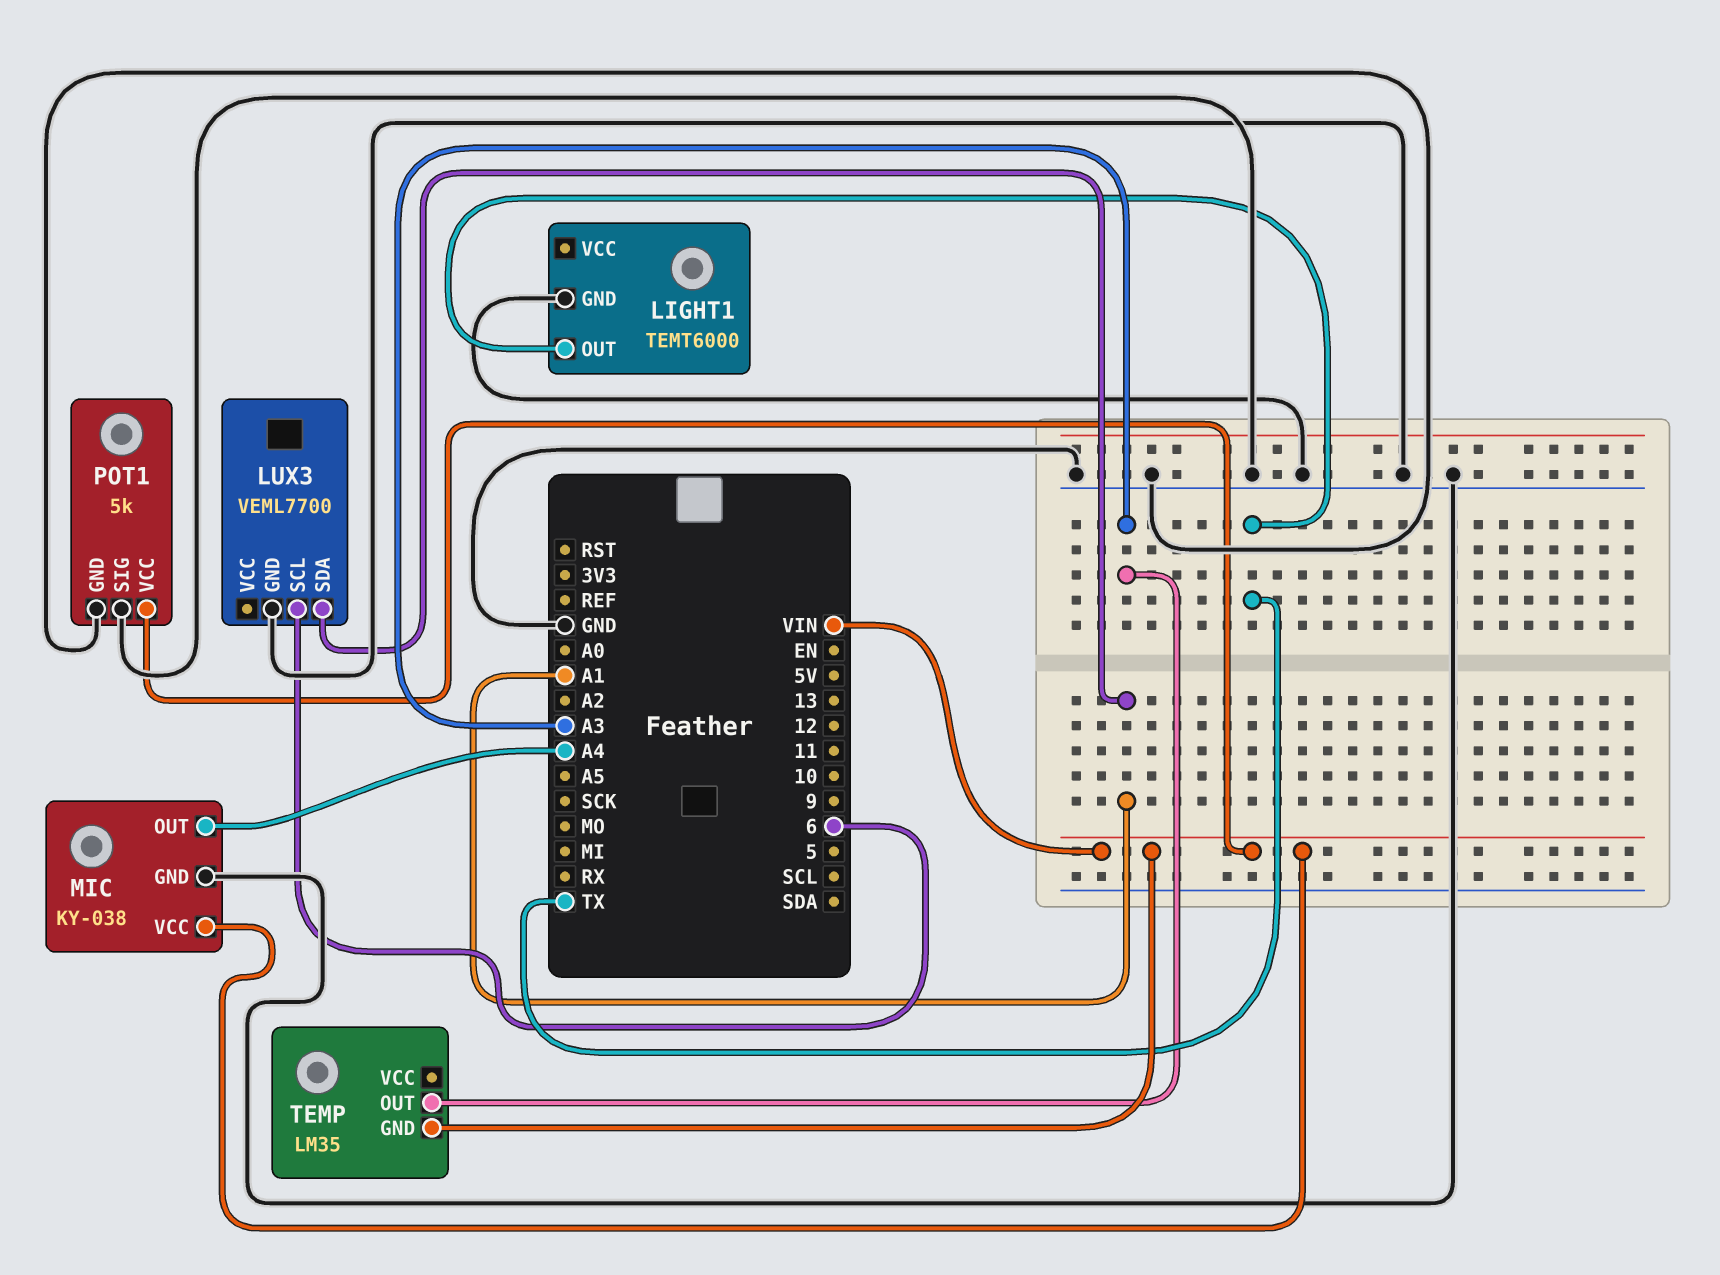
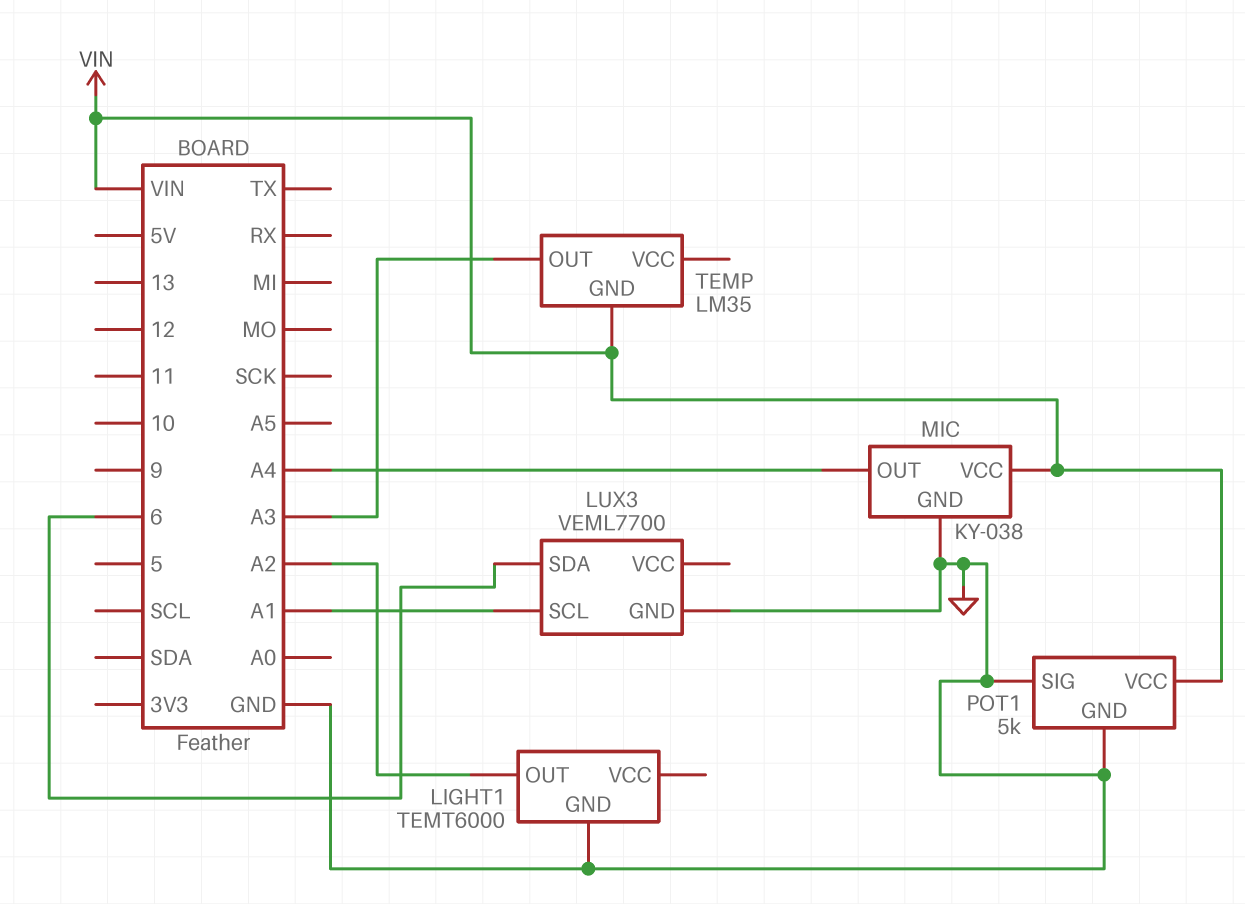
LIGHT1 pin OUT: TX -> A2
LUX3 pin SCL: 6 -> A1
LUX3 pin SDA: A1 -> 6

